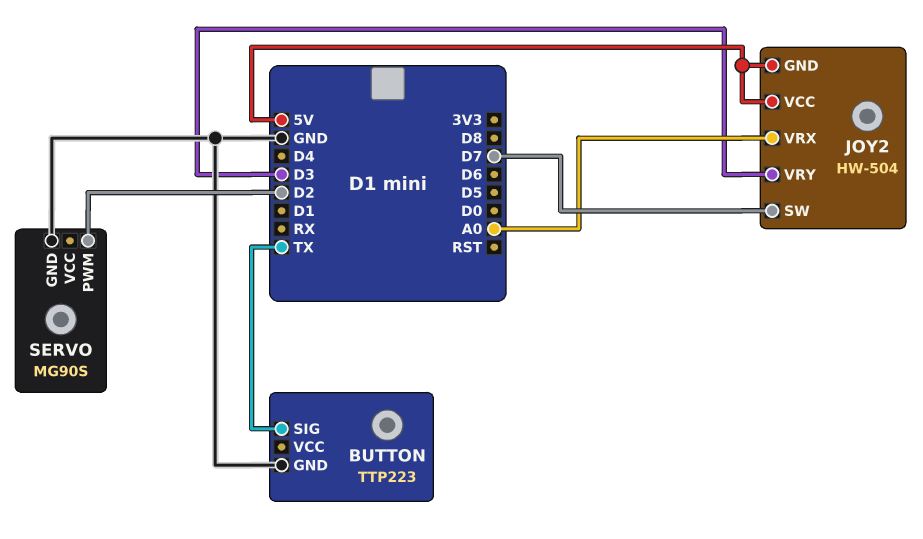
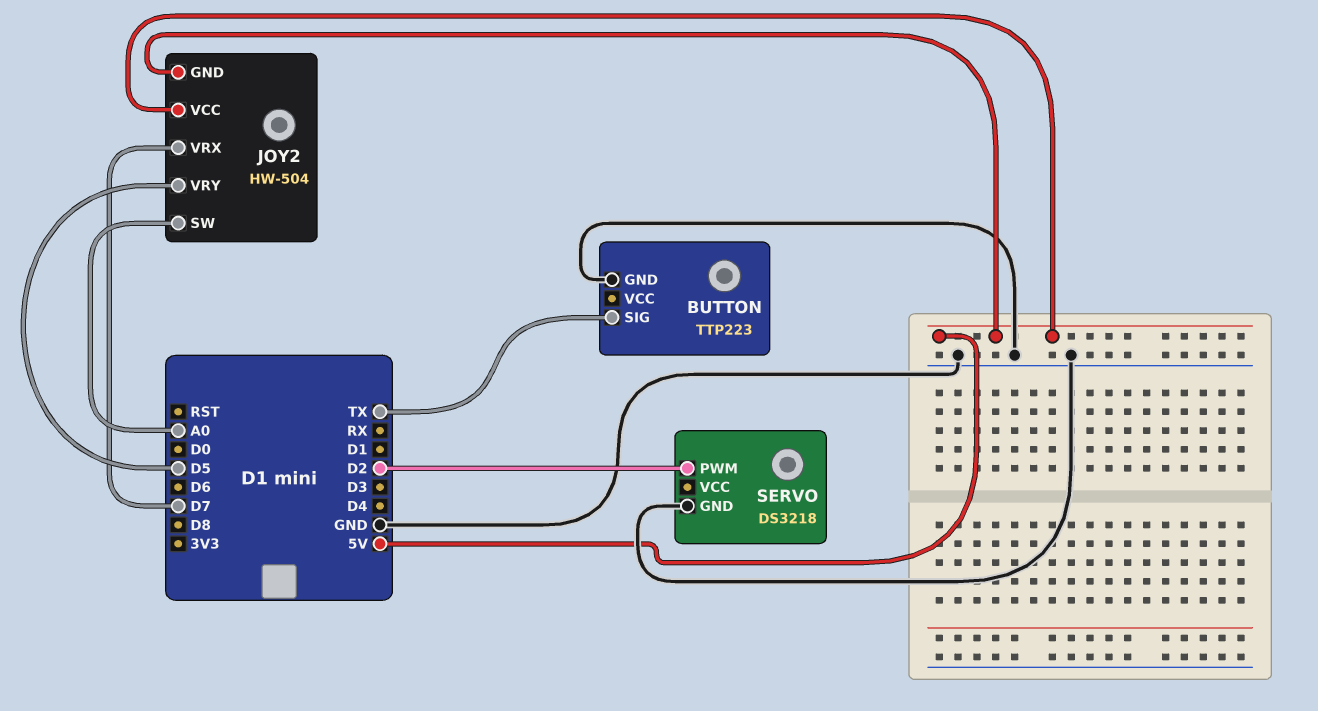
JOY2 pin SW: D7 -> A0
JOY2 pin VRX: A0 -> D7
JOY2 pin VRY: D3 -> D5
SERVO: MG90S -> DS3218

